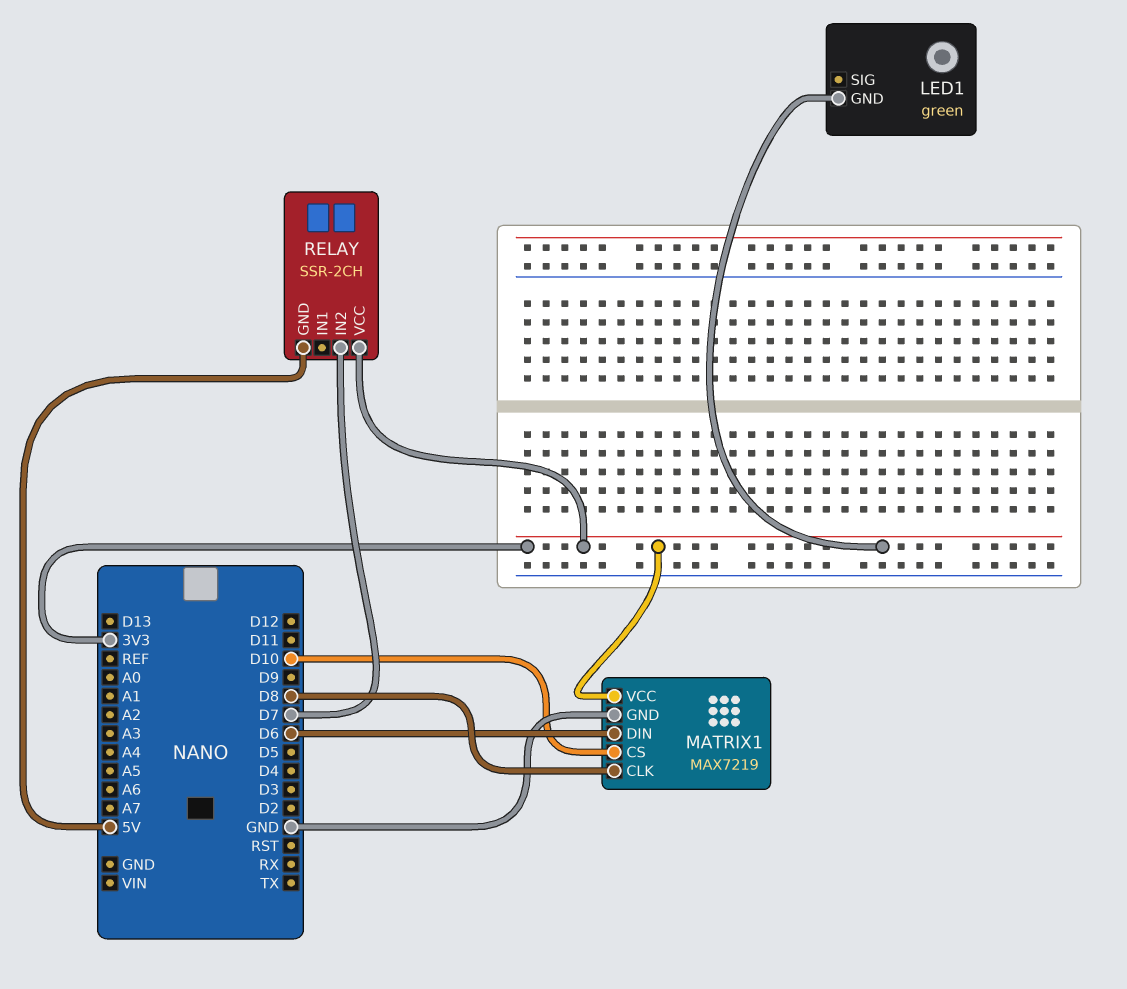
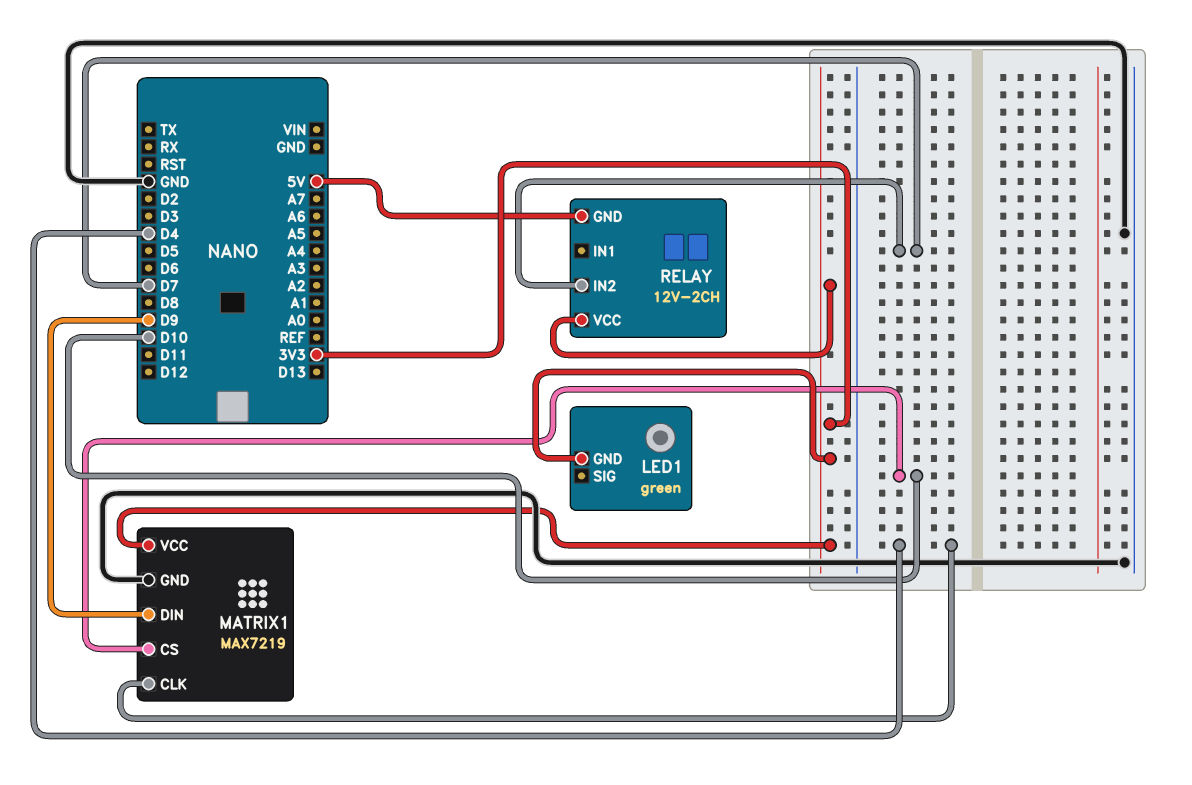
MATRIX1 pin CLK: D8 -> D4
MATRIX1 pin DIN: D6 -> D9
RELAY: SSR-2CH -> 12V-2CH

